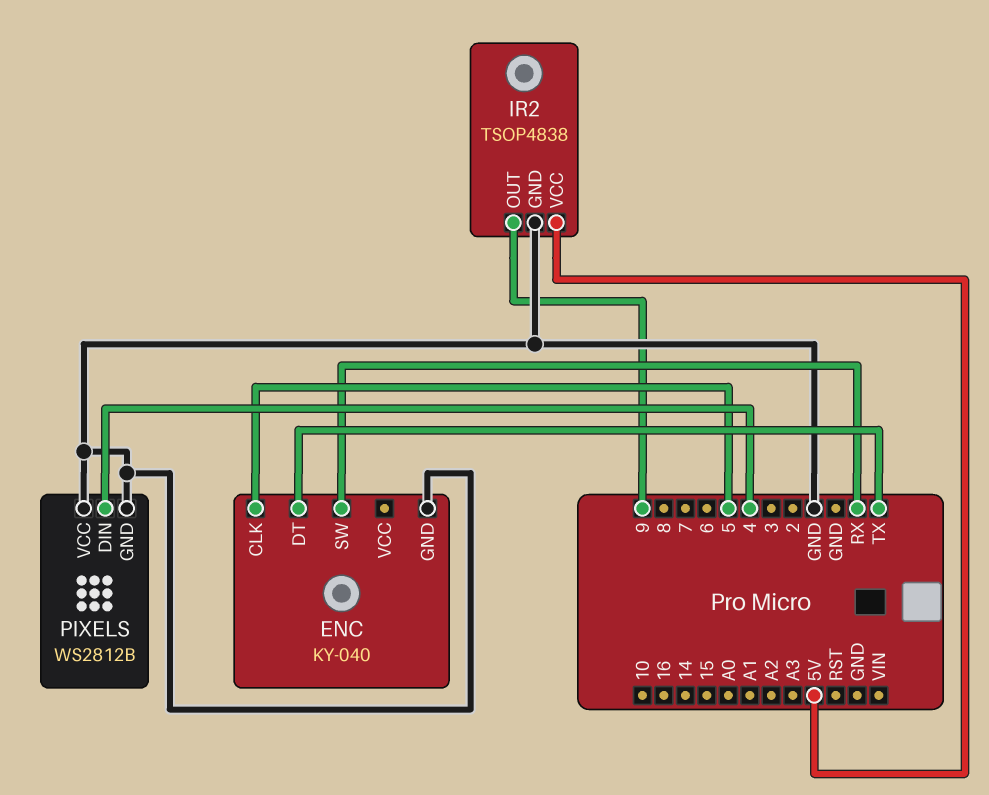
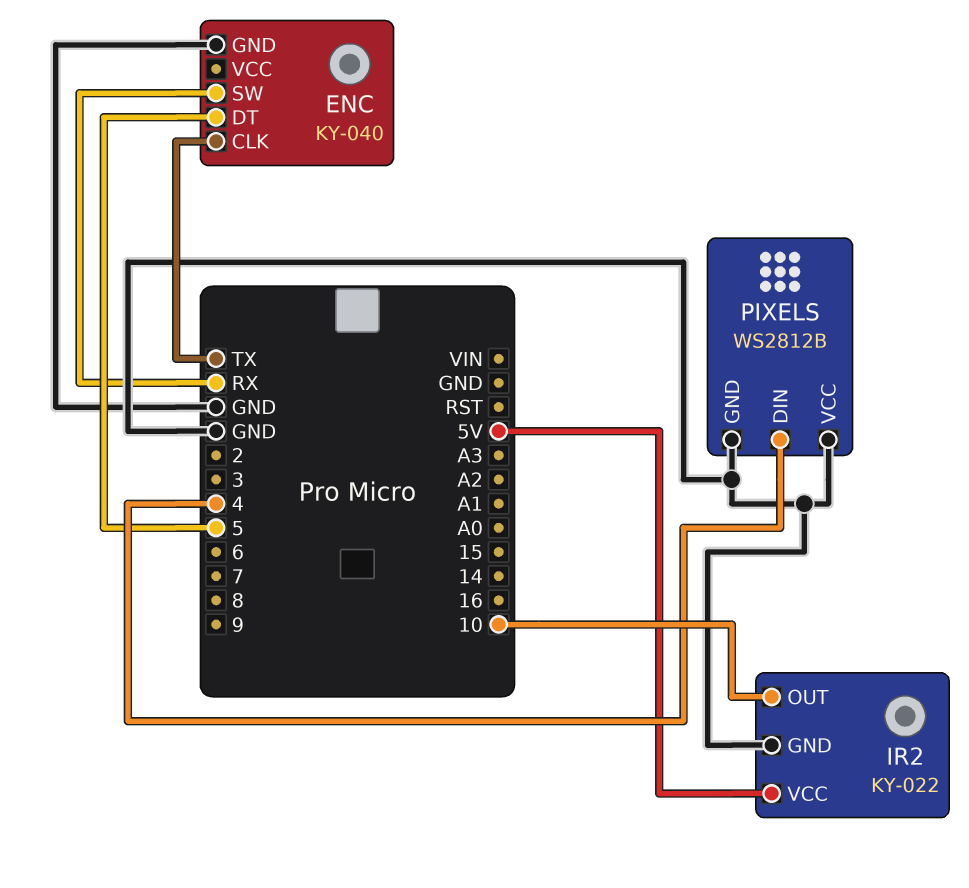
ENC pin CLK: 5 -> TX
ENC pin DT: TX -> 5
IR2: TSOP4838 -> KY-022
IR2 pin OUT: 9 -> 10

